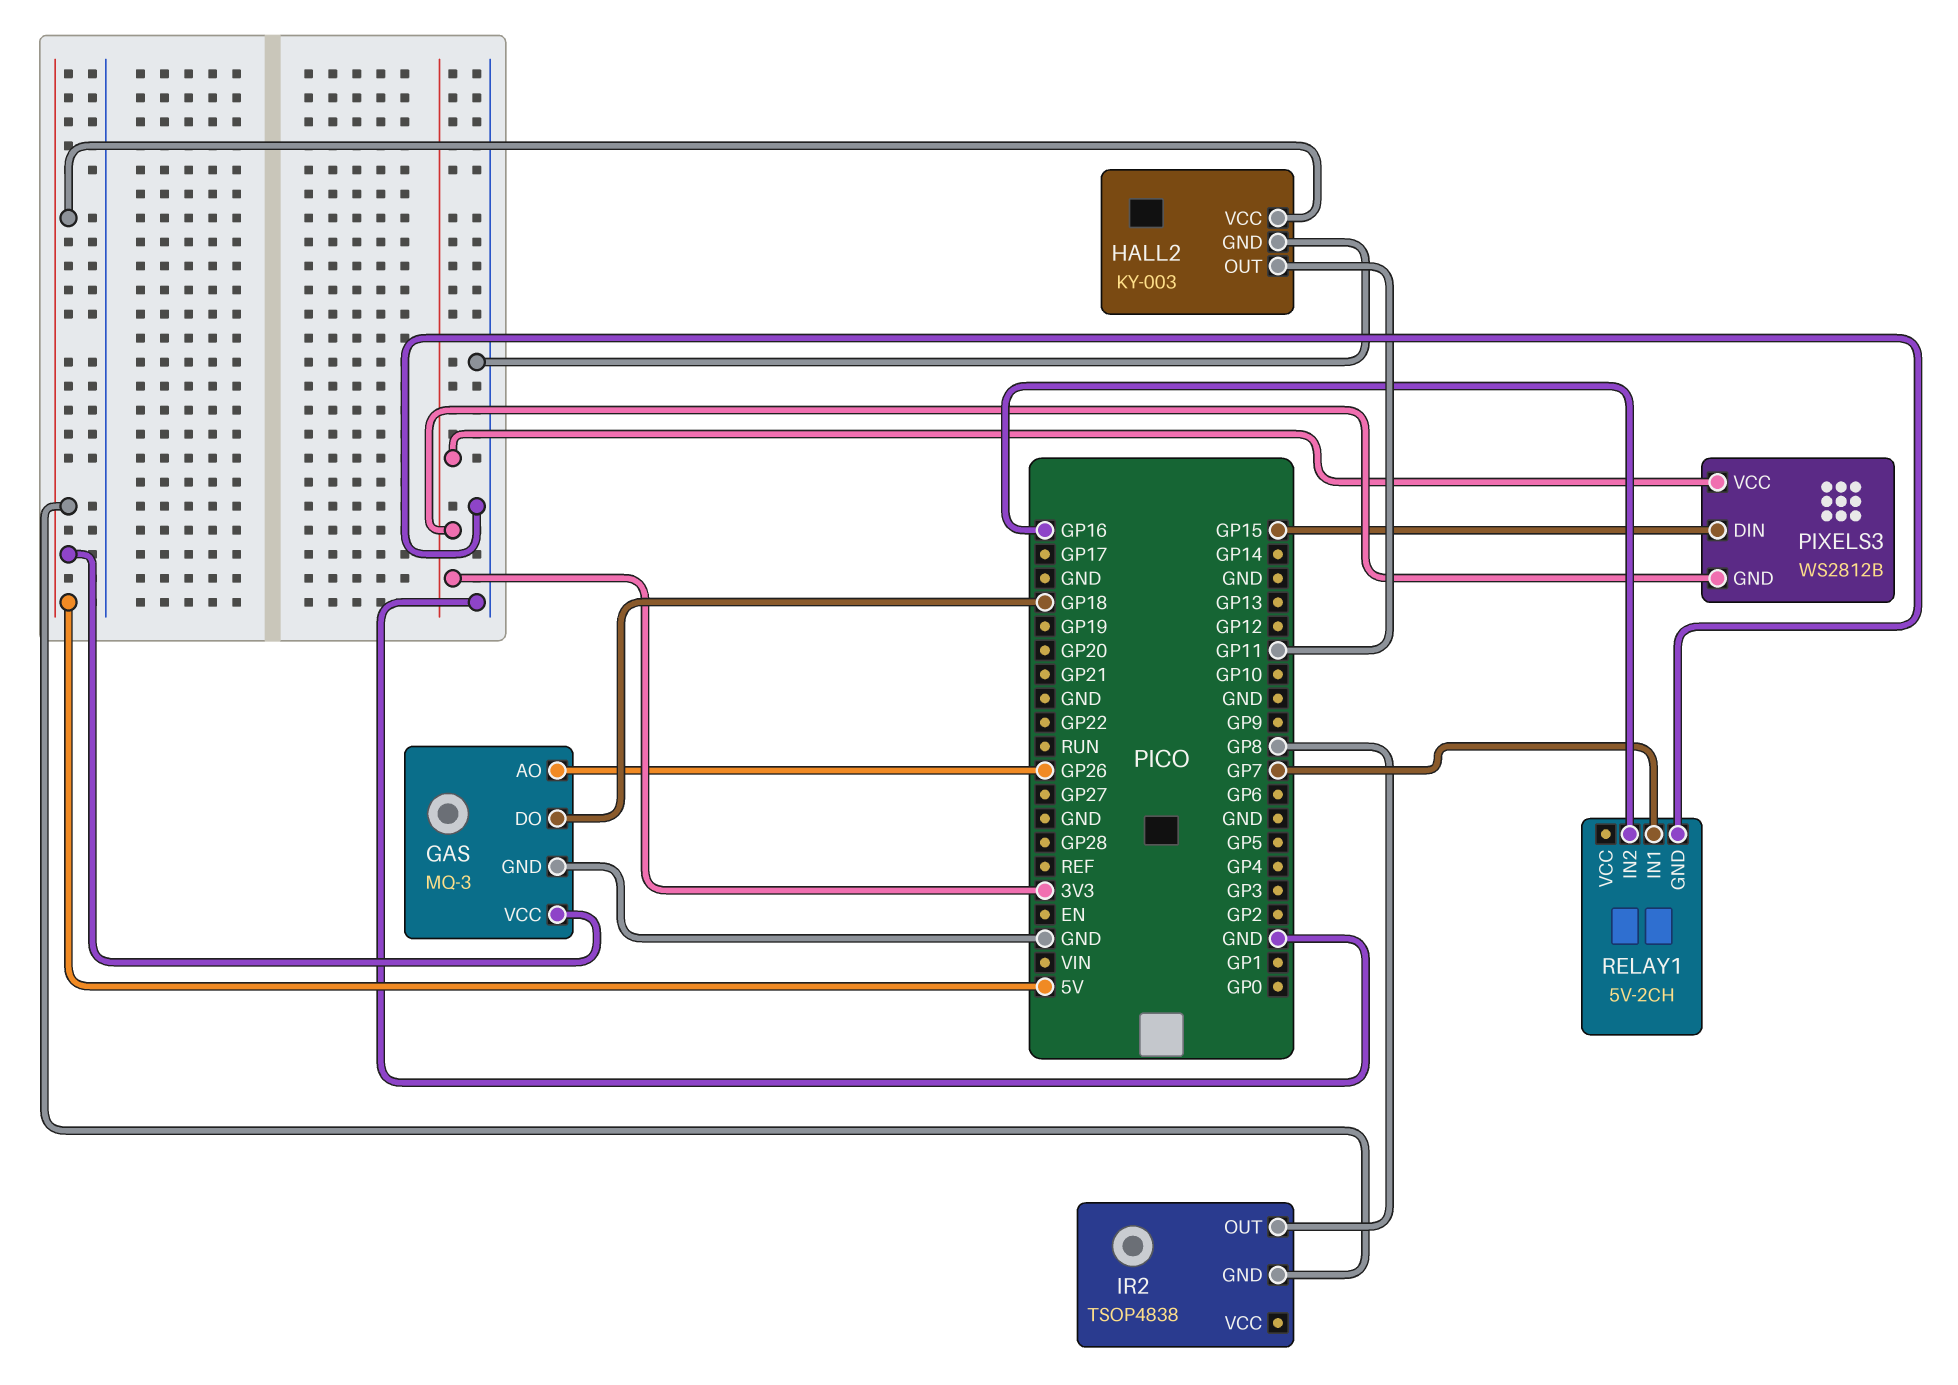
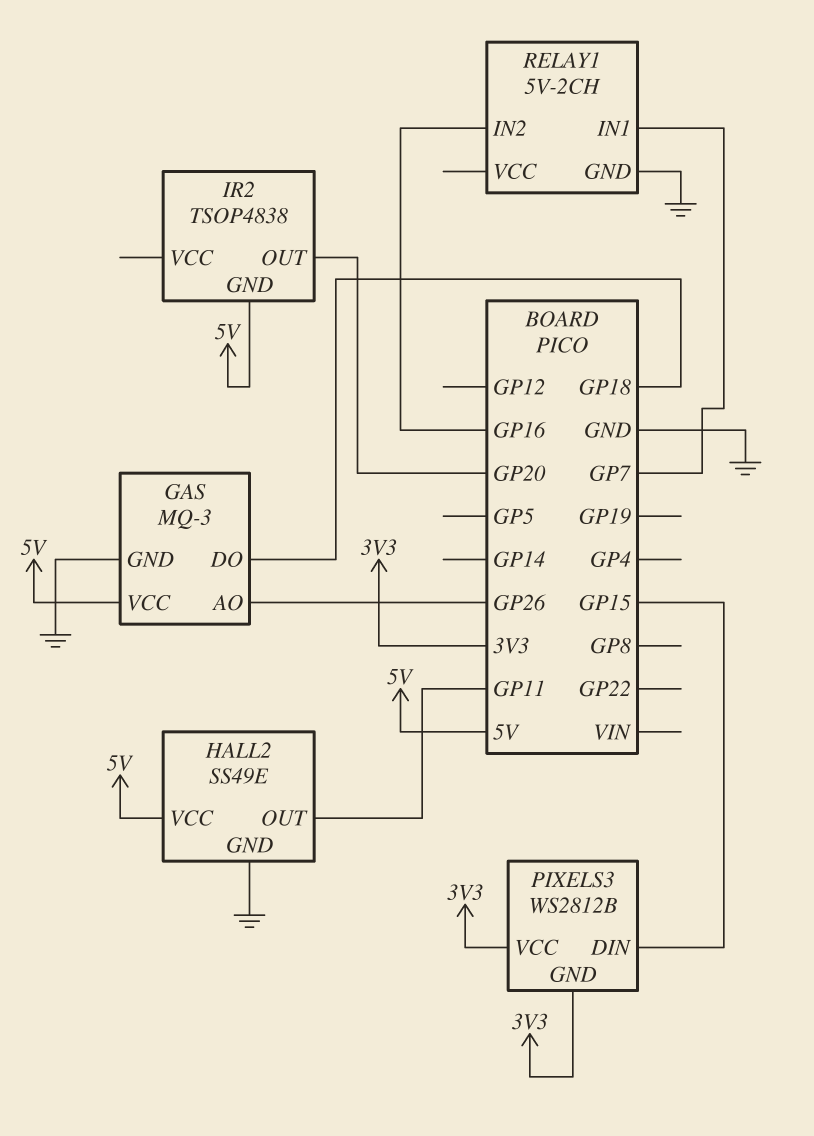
HALL2: KY-003 -> SS49E
IR2 pin OUT: GP8 -> GP20

